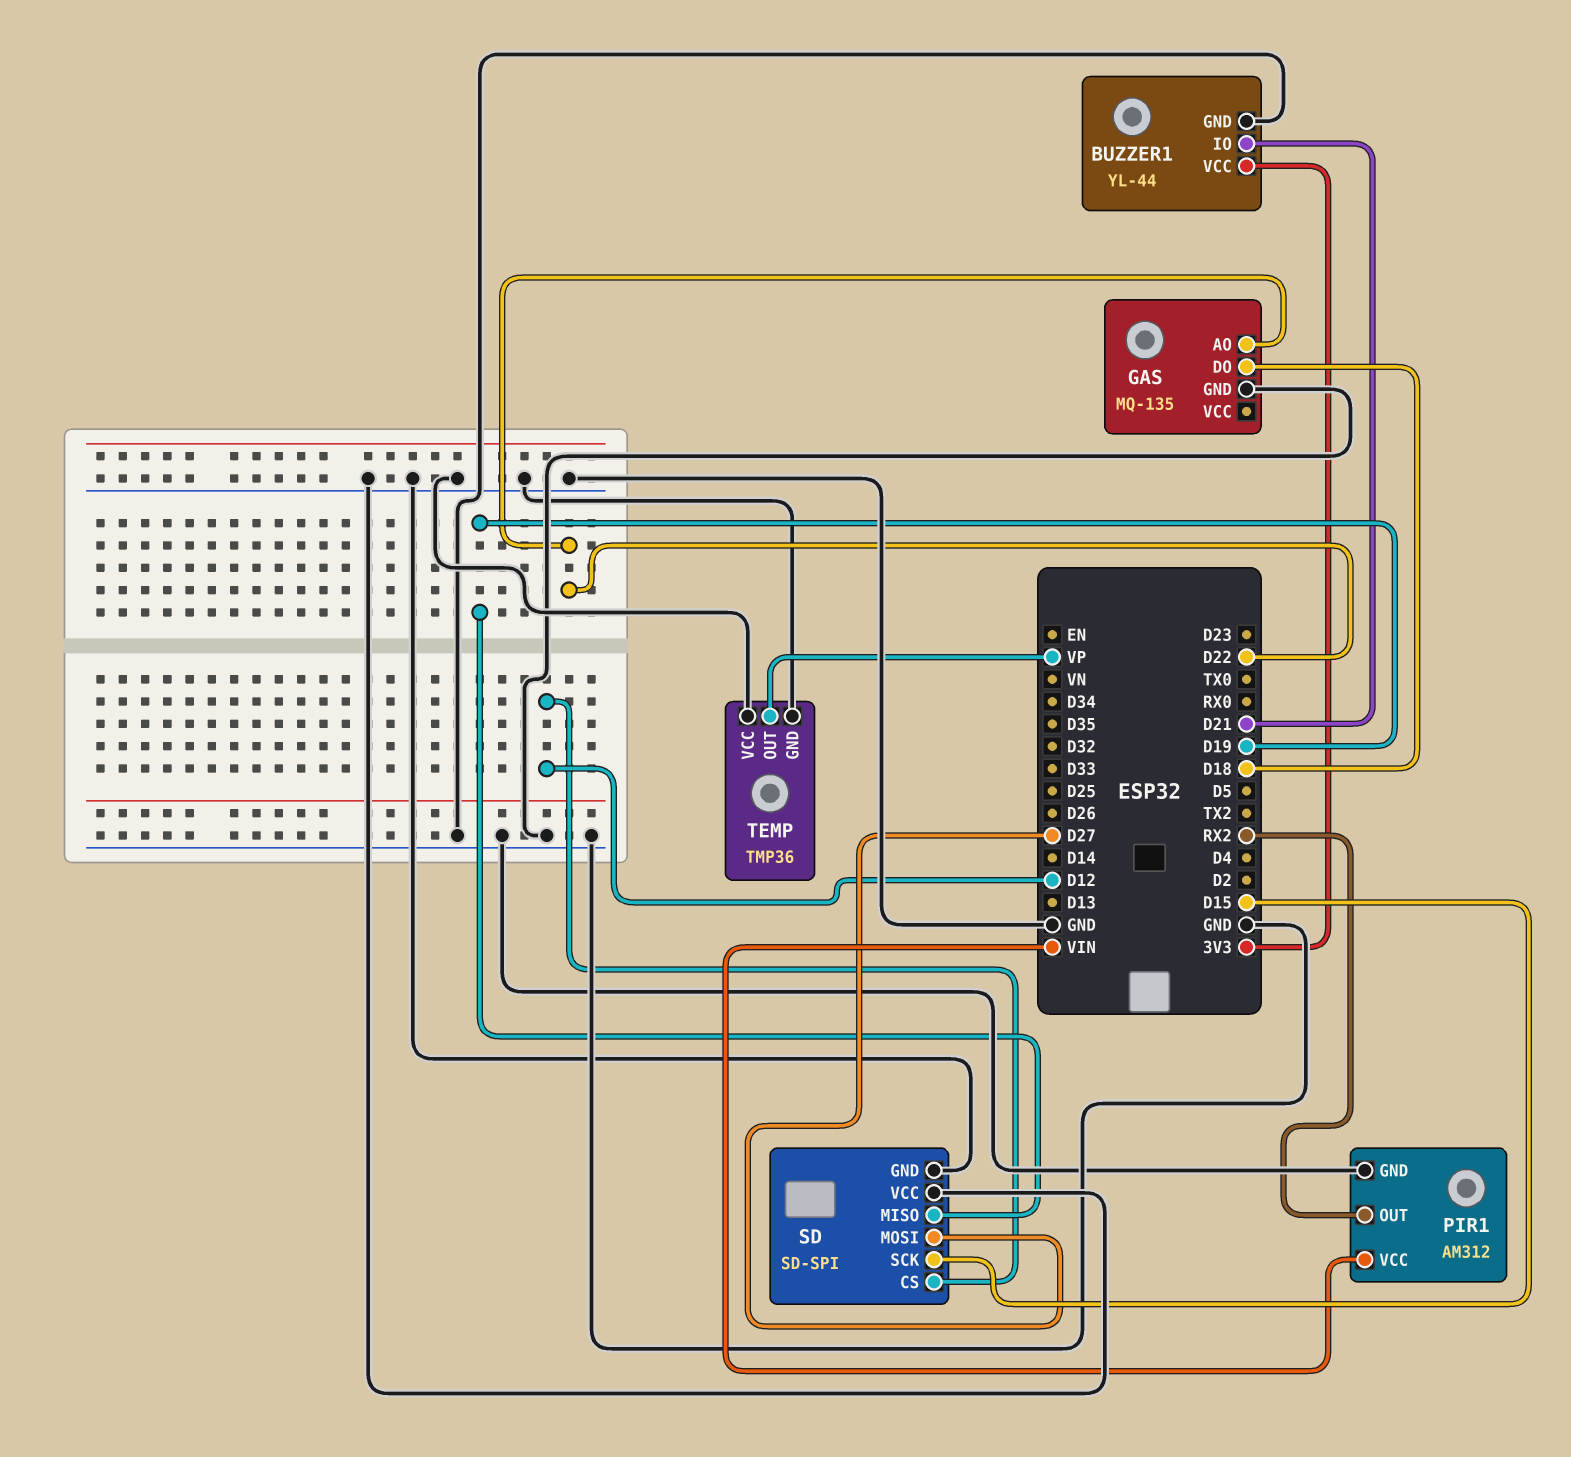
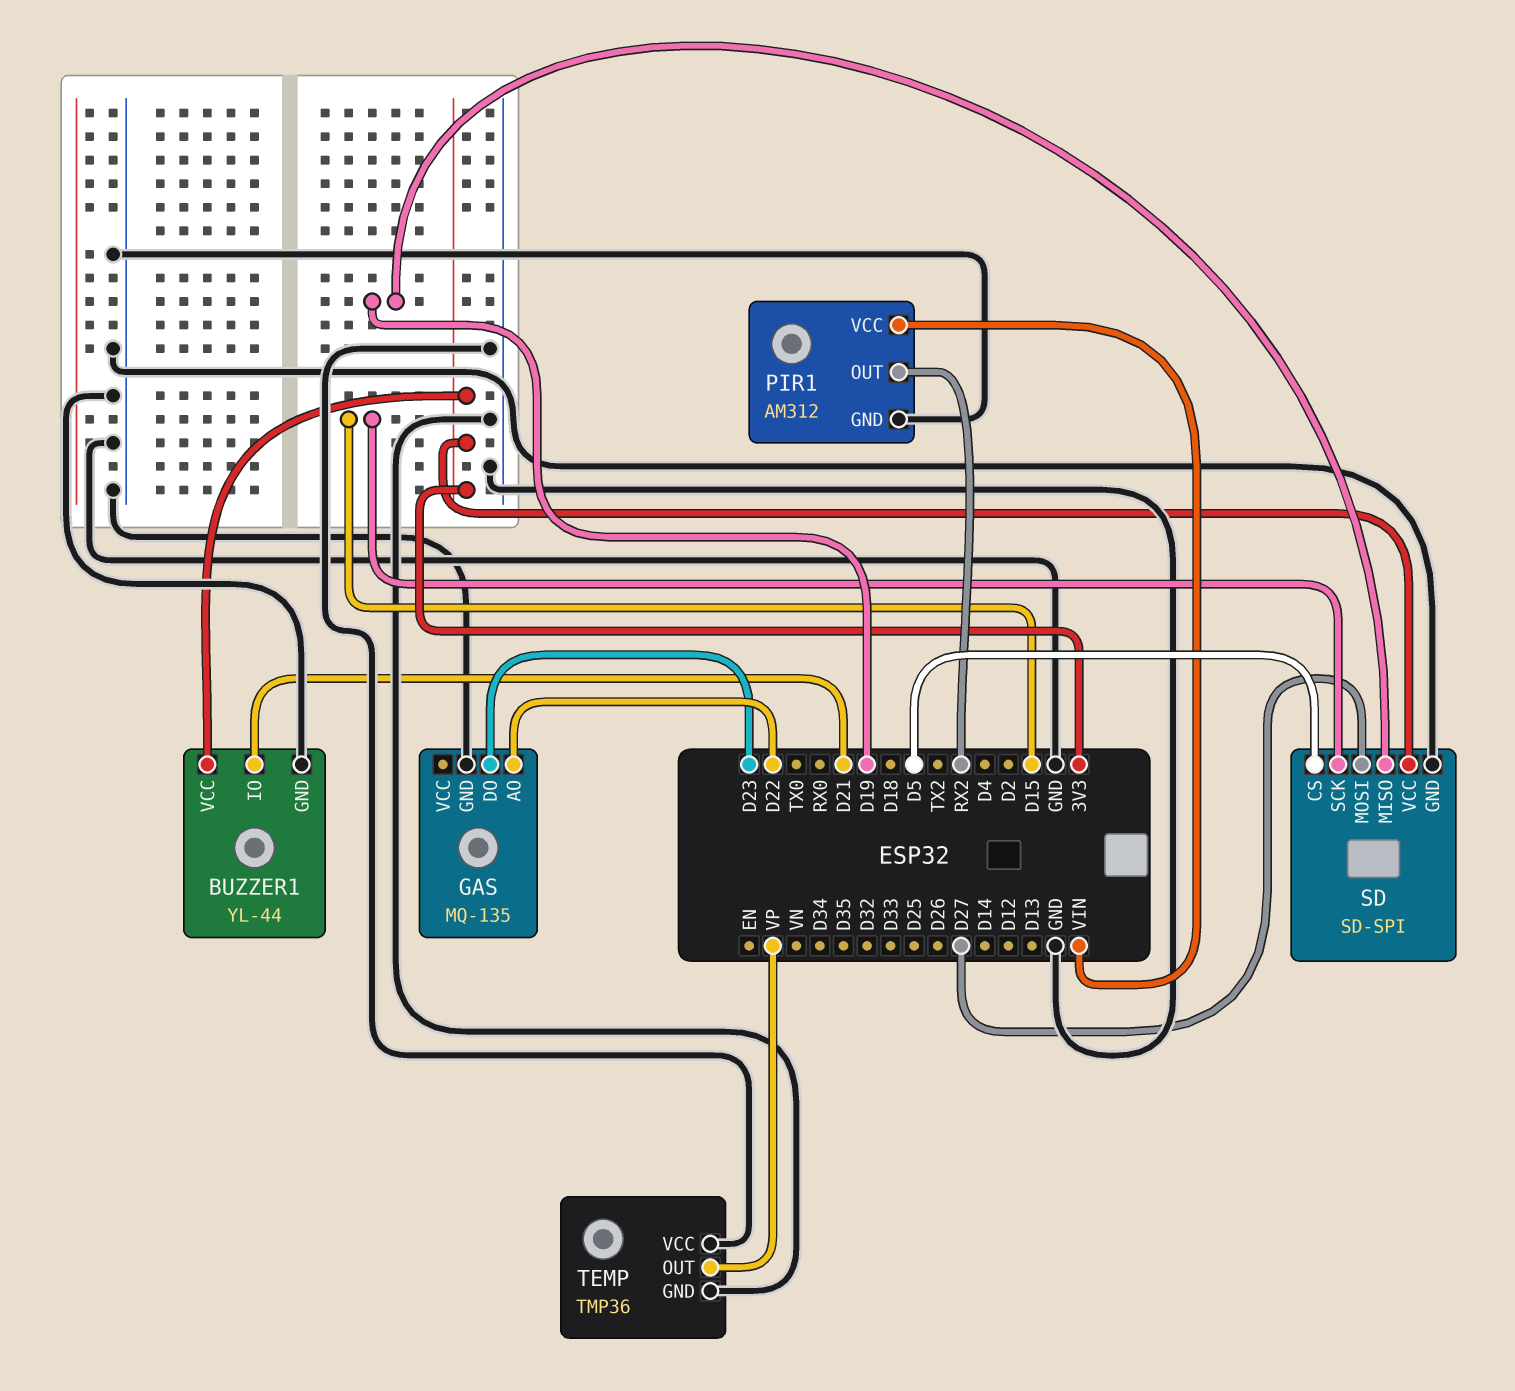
GAS pin DO: D18 -> D23
SD pin CS: D12 -> D5
SD pin VCC: GND -> 3V3

